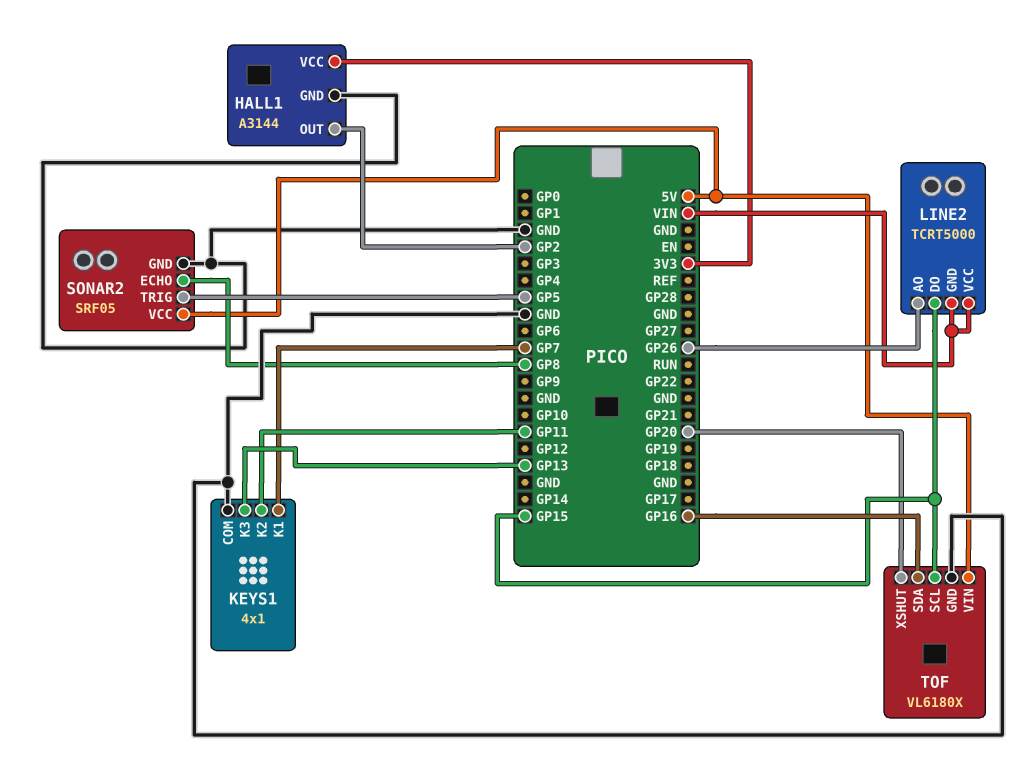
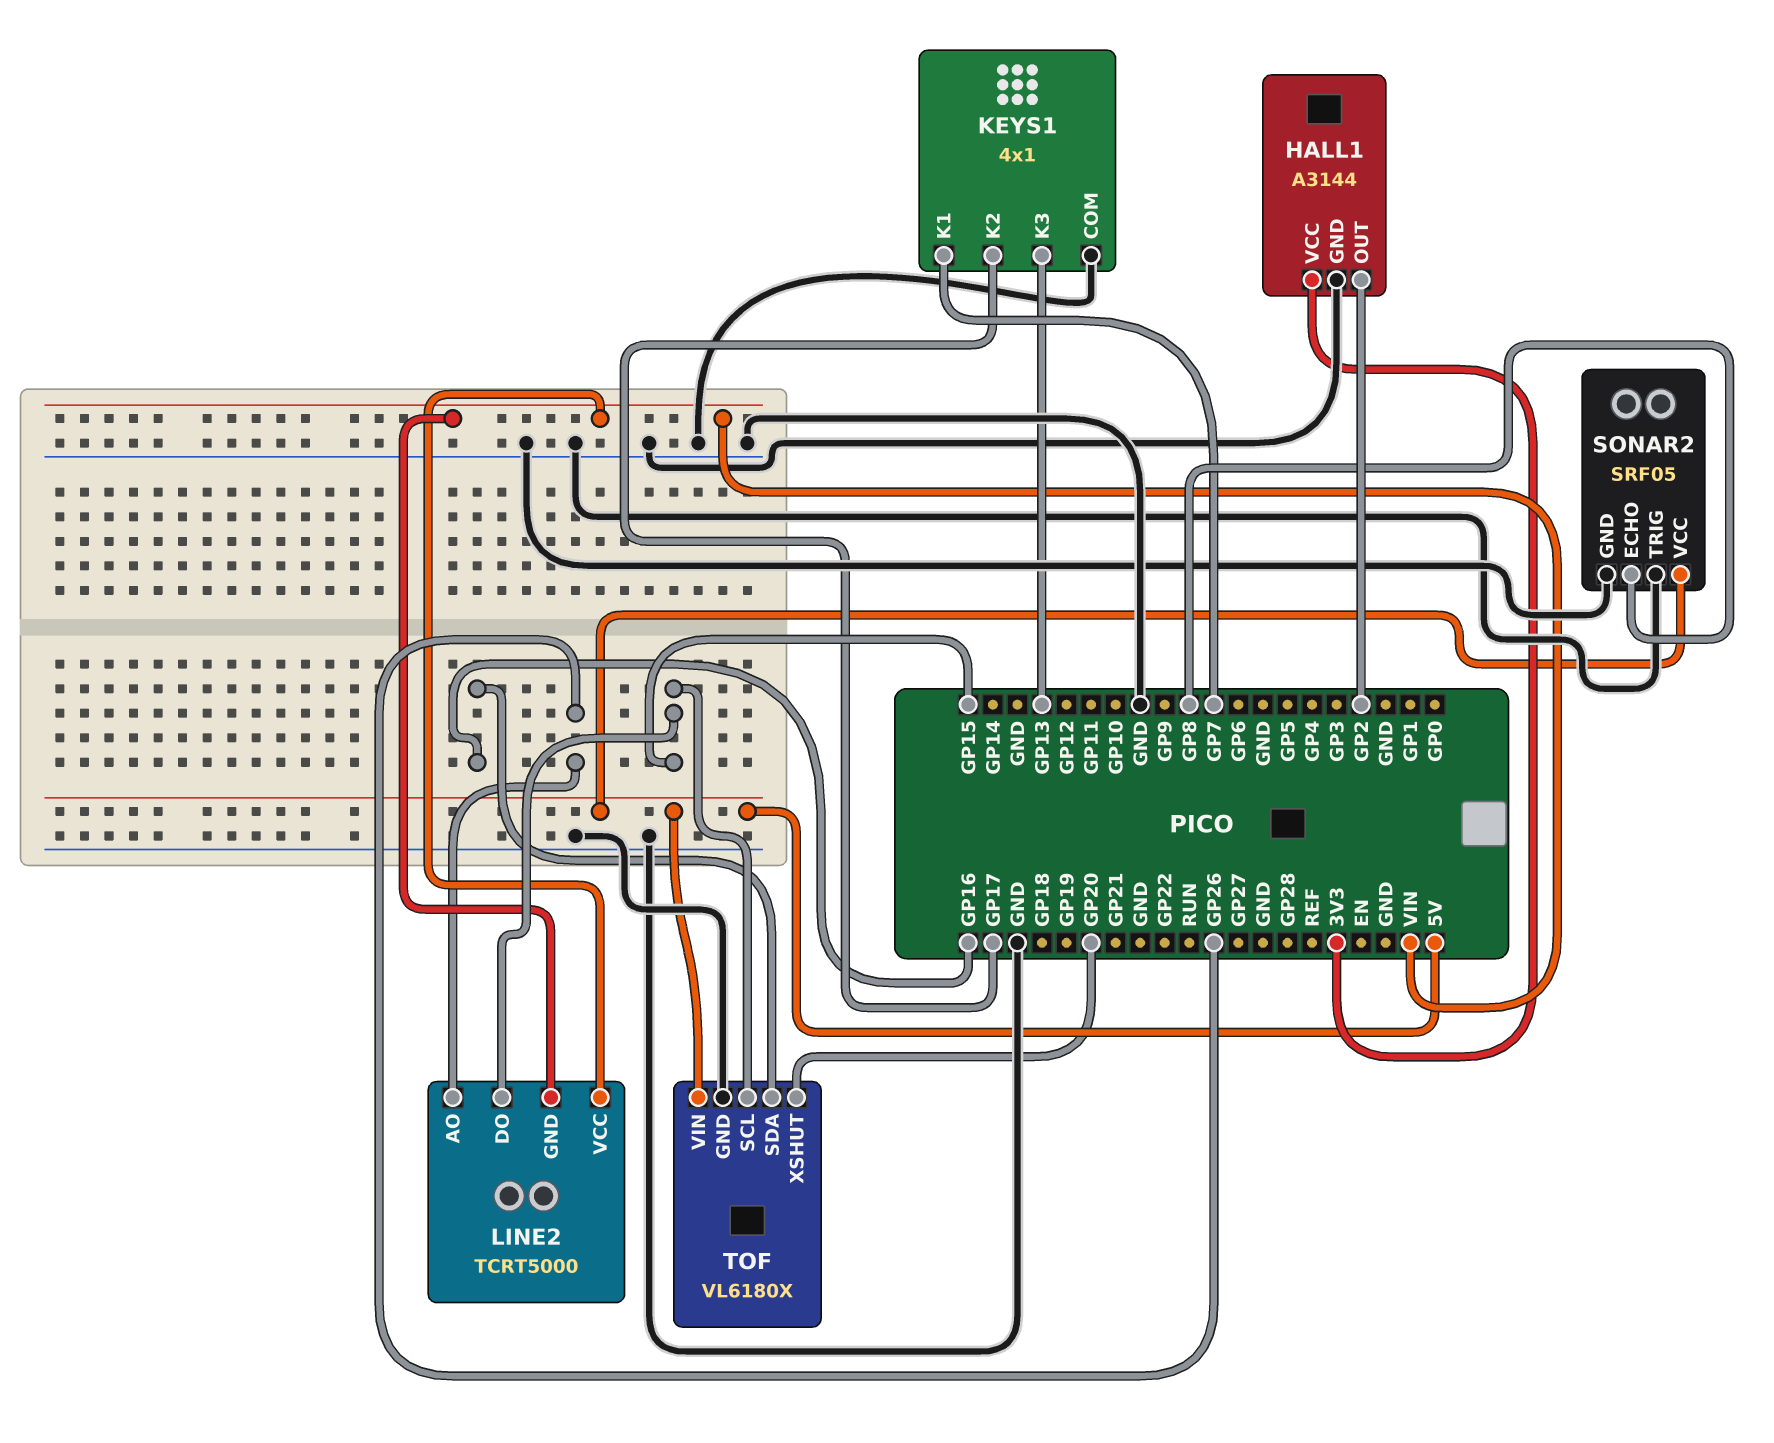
KEYS1 pin K2: GP11 -> GP17
SONAR2 pin TRIG: GP5 -> GND

